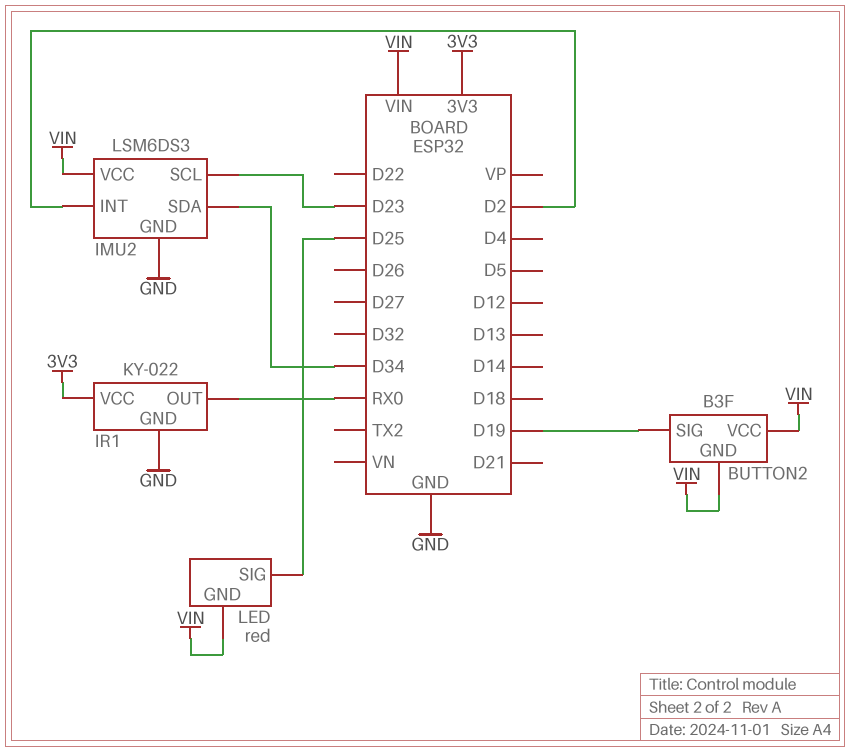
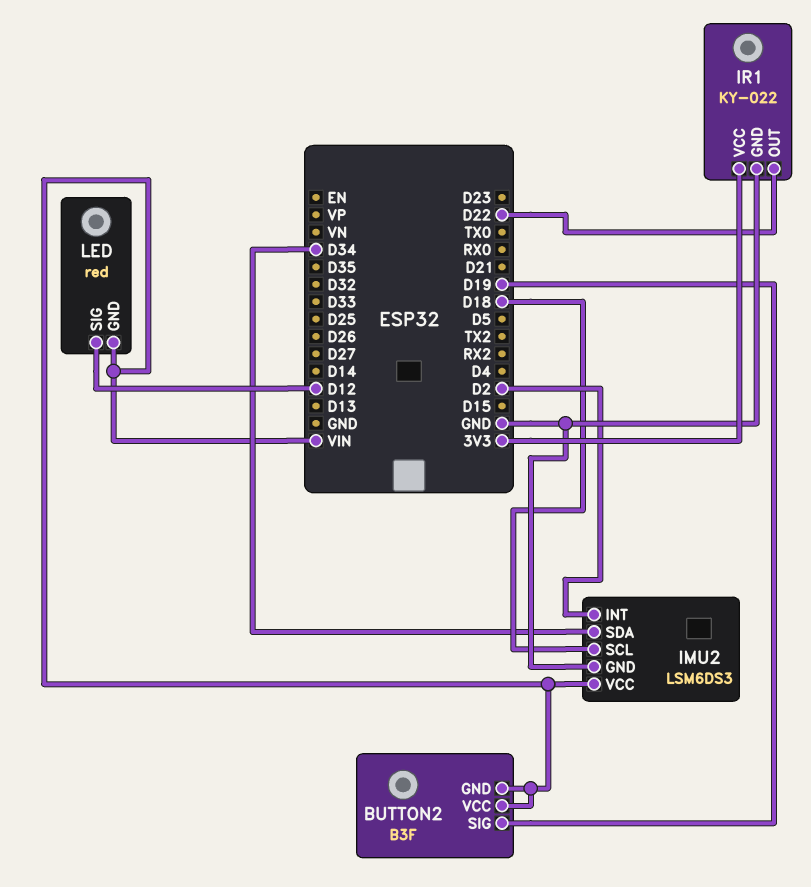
IMU2 pin SCL: D23 -> D18
IR1 pin OUT: RX0 -> D22
LED pin SIG: D25 -> D12

